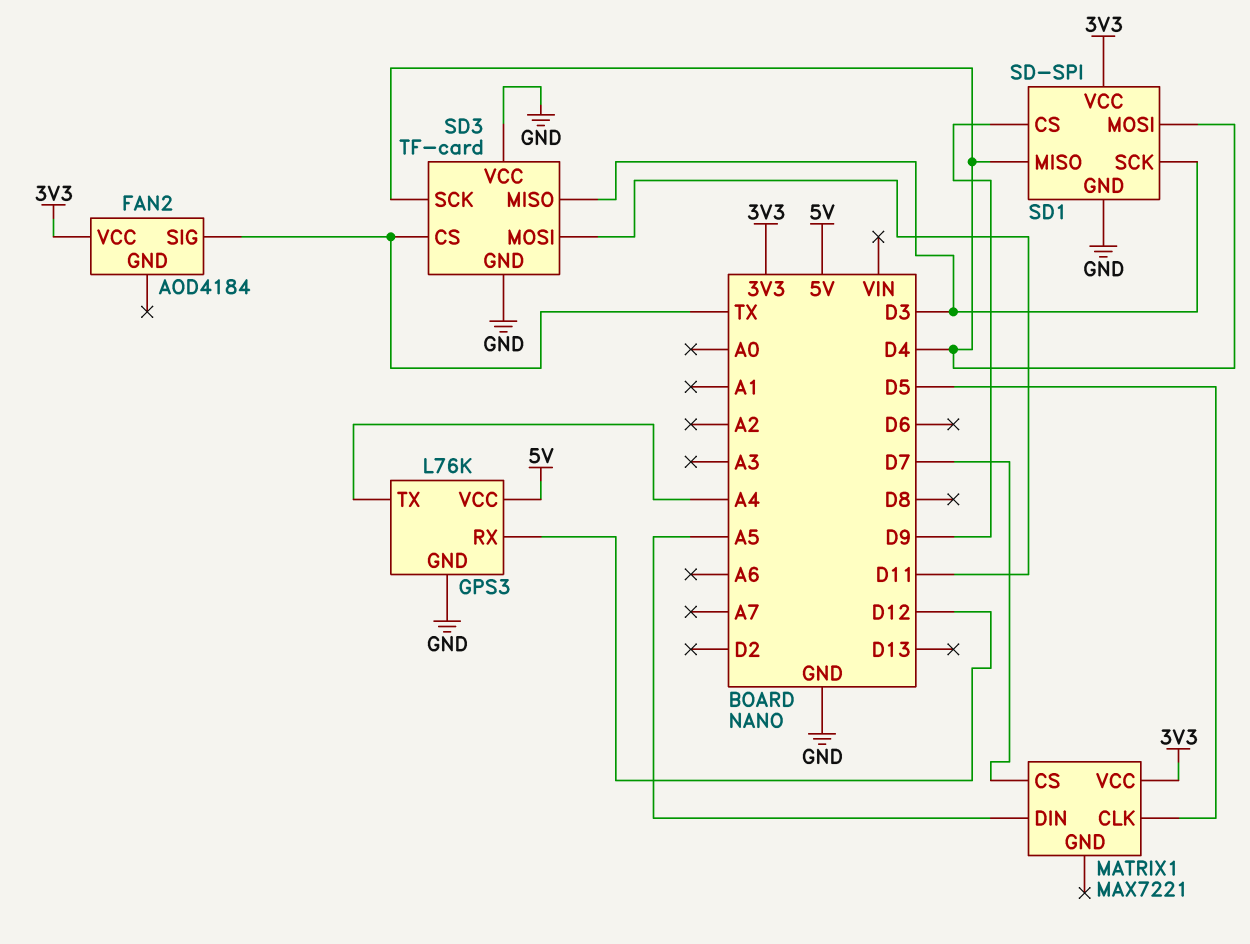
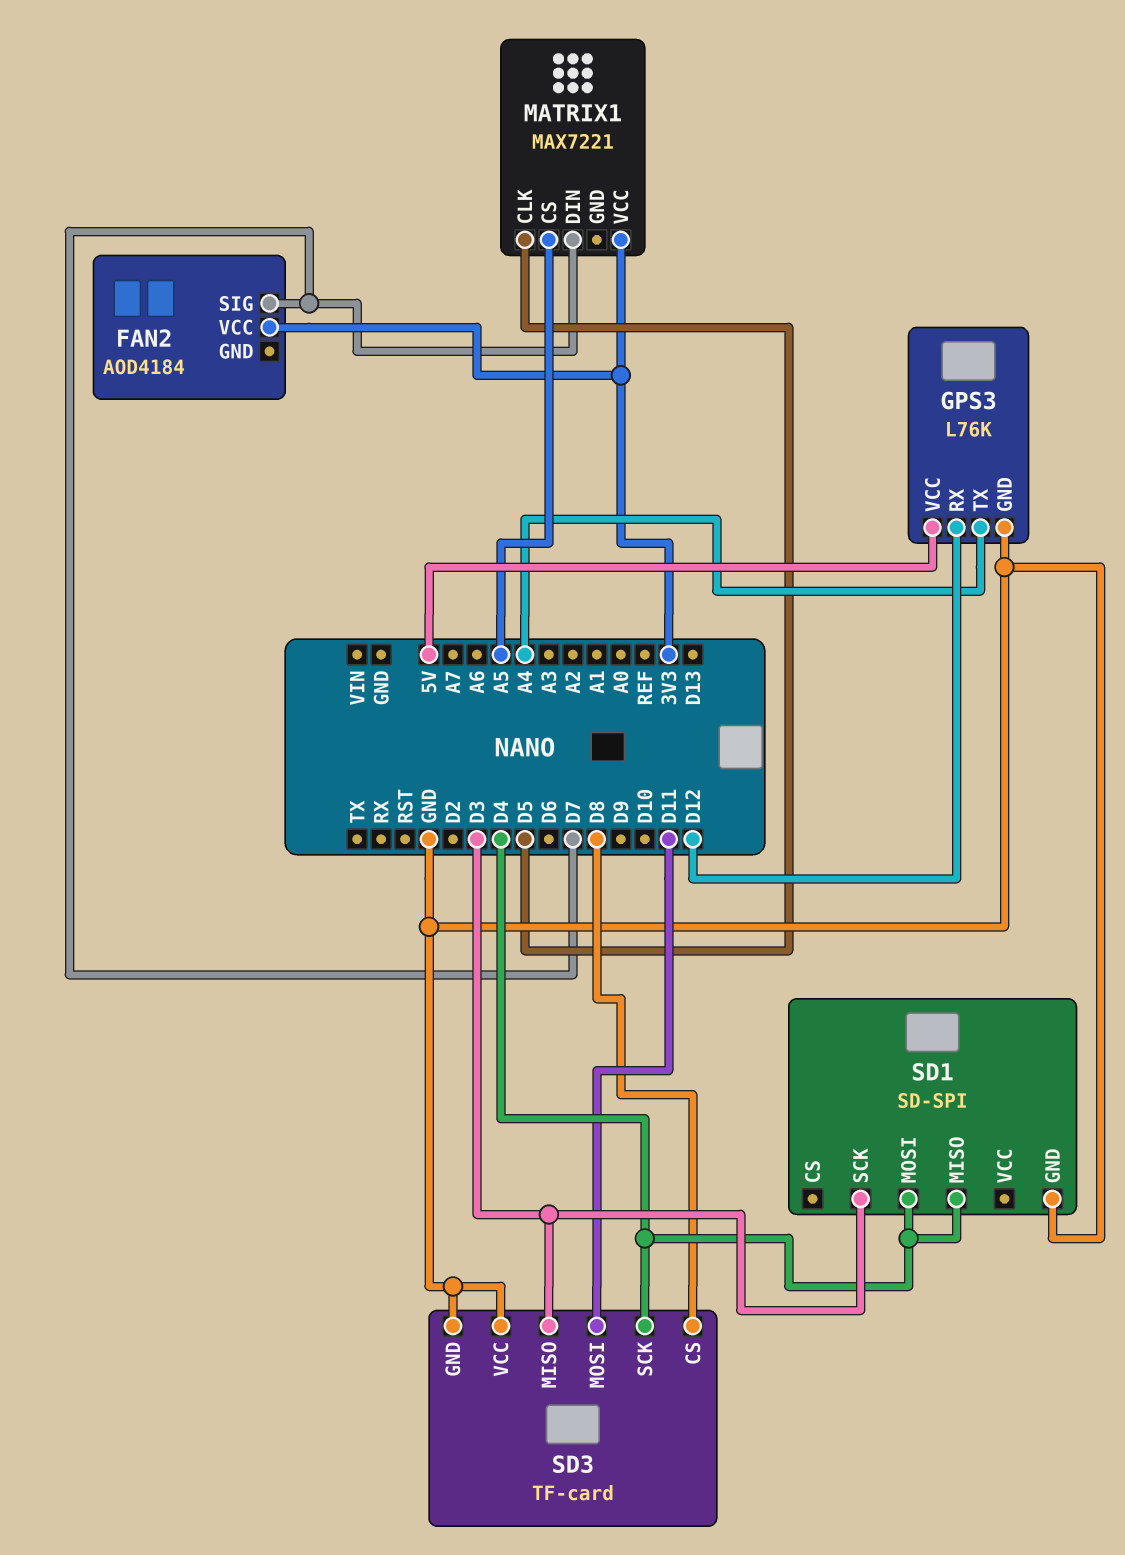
FAN2 pin SIG: TX -> D7
MATRIX1 pin CS: D7 -> A5
MATRIX1 pin DIN: A5 -> D7
SD1 pin CS: D9 -> none
SD1 pin VCC: 3V3 -> none
SD3 pin CS: TX -> D8

